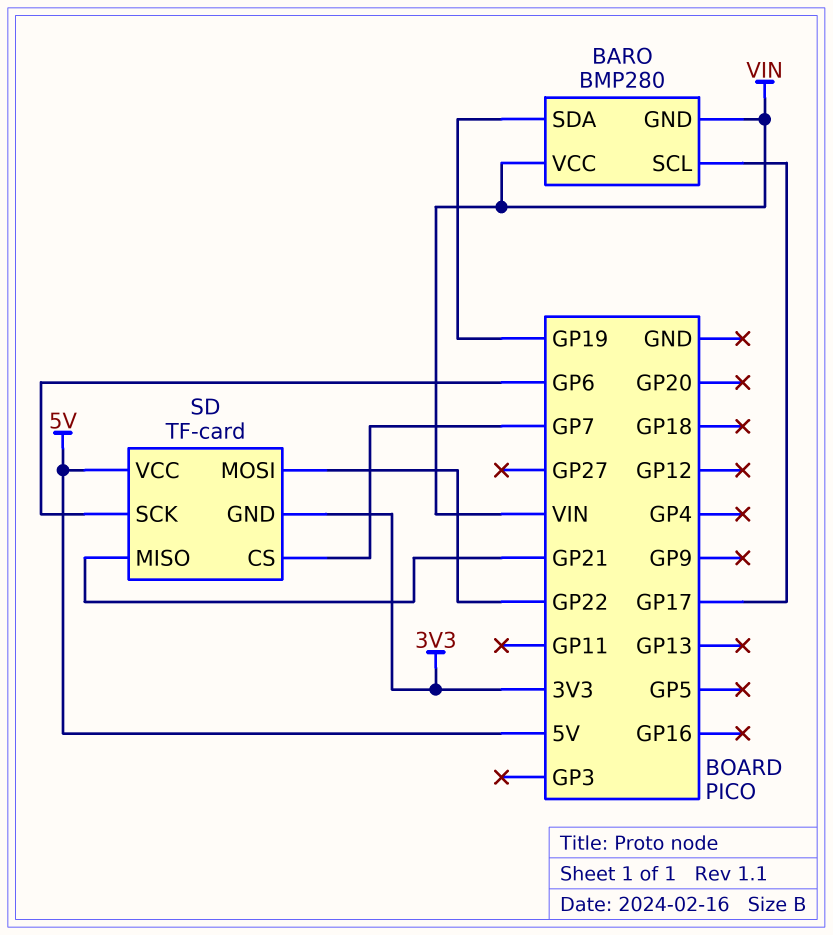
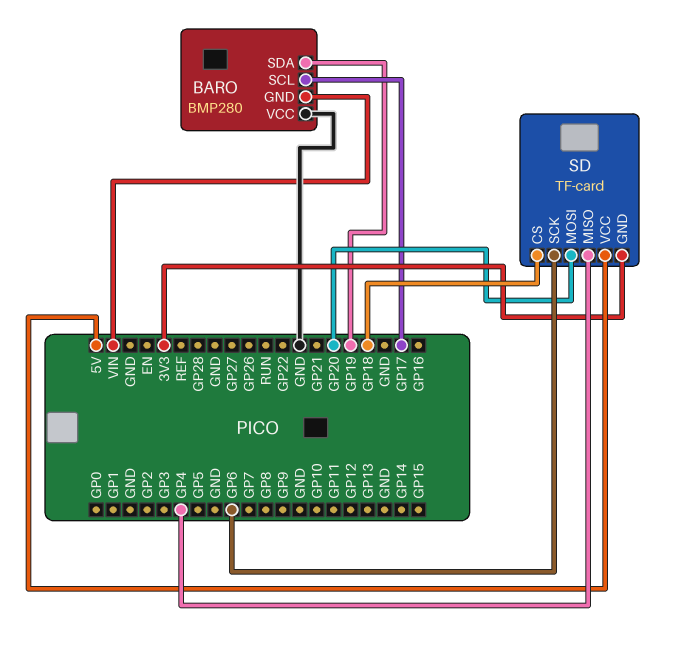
BARO pin VCC: VIN -> GND
SD pin CS: GP7 -> GP18
SD pin MISO: GP21 -> GP4
SD pin MOSI: GP22 -> GP20

